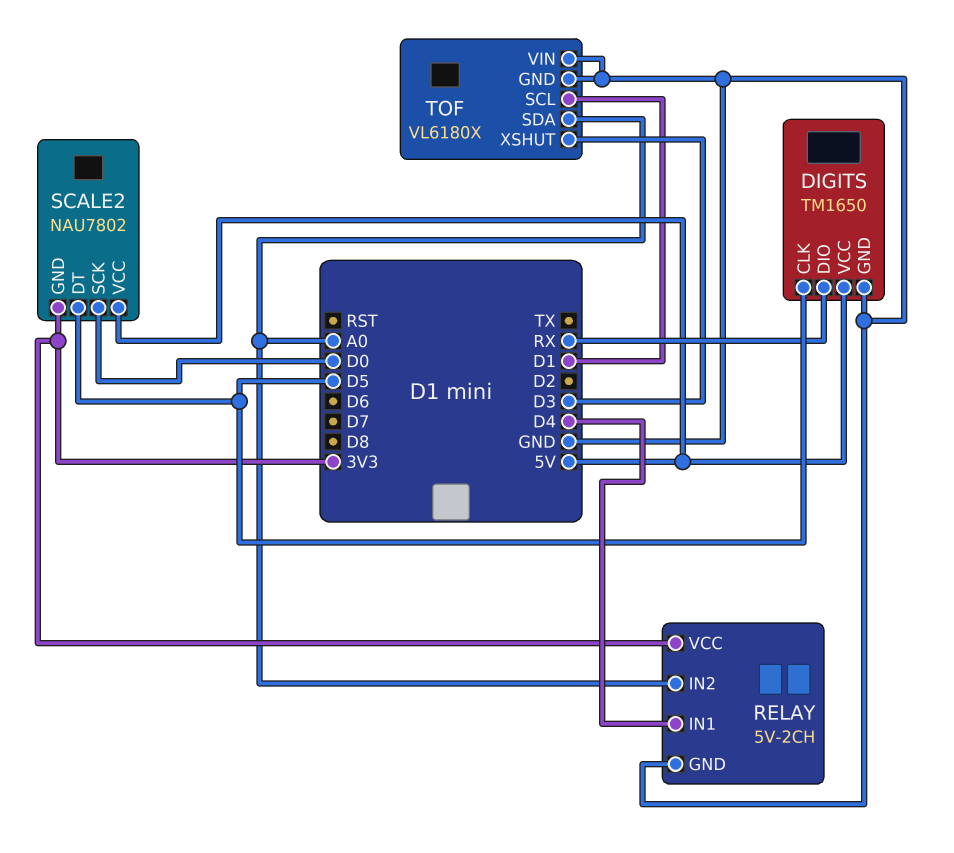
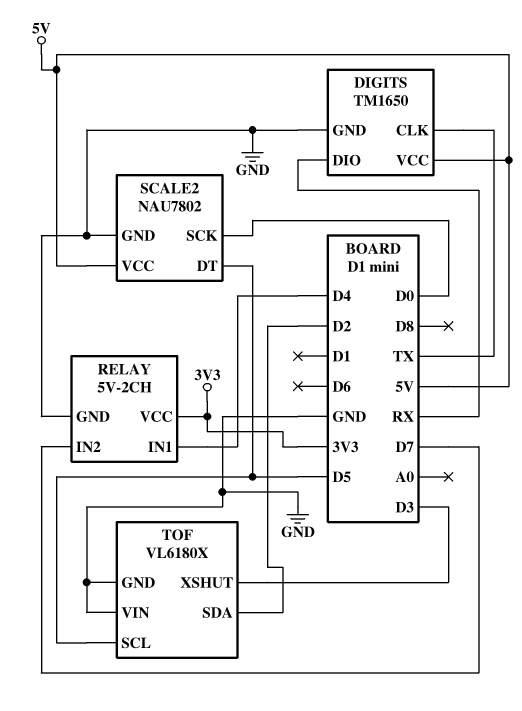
DIGITS pin CLK: D5 -> TX
RELAY pin IN2: A0 -> D7
SCALE2 pin GND: 3V3 -> GND
TOF pin SCL: D1 -> D5
TOF pin SDA: A0 -> D2

